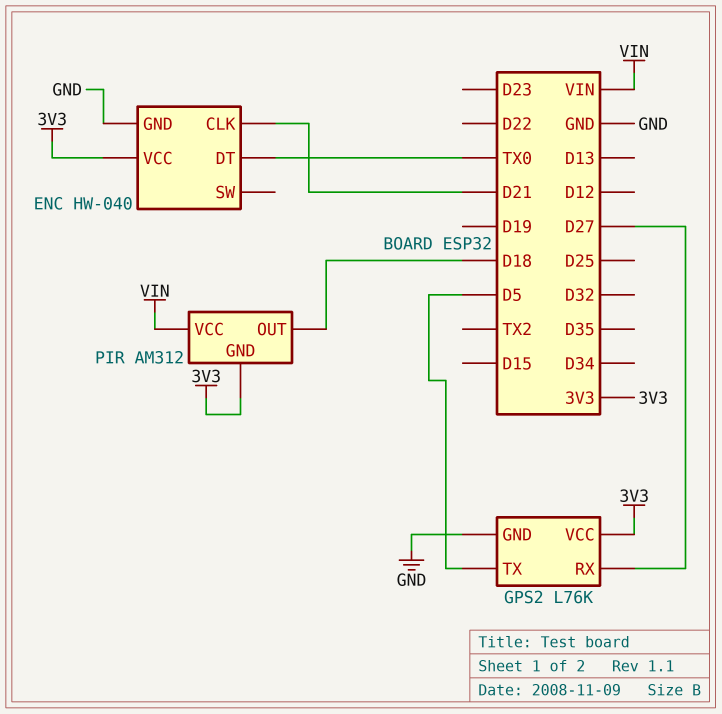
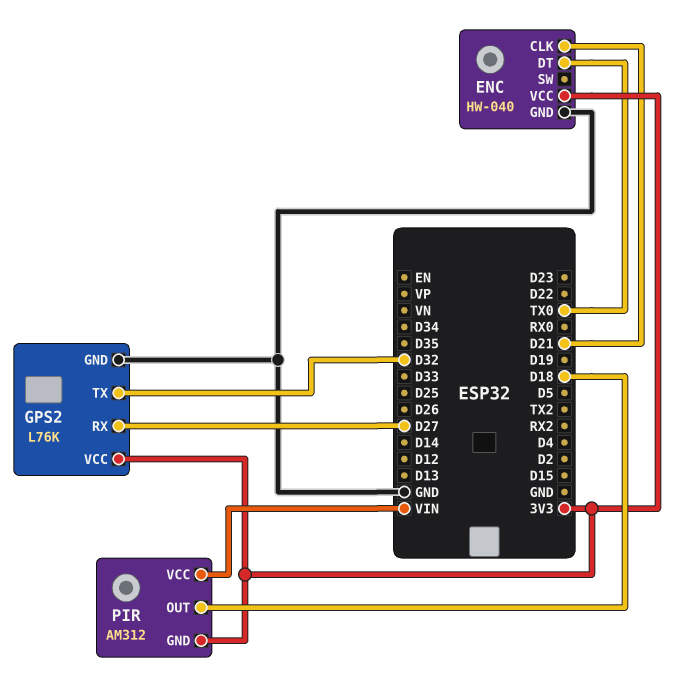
GPS2 pin TX: D5 -> D32

